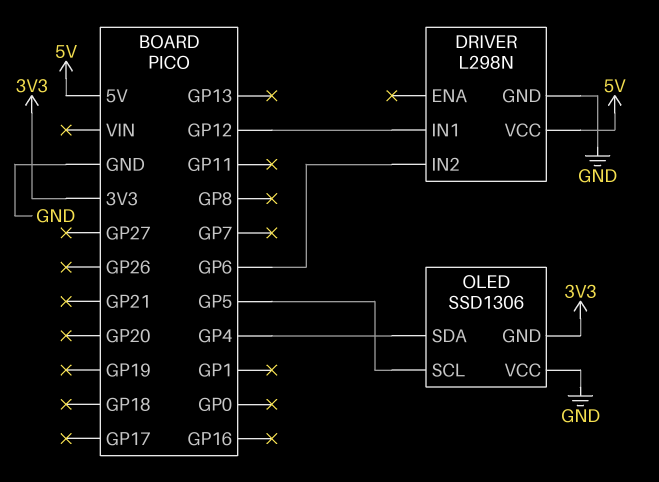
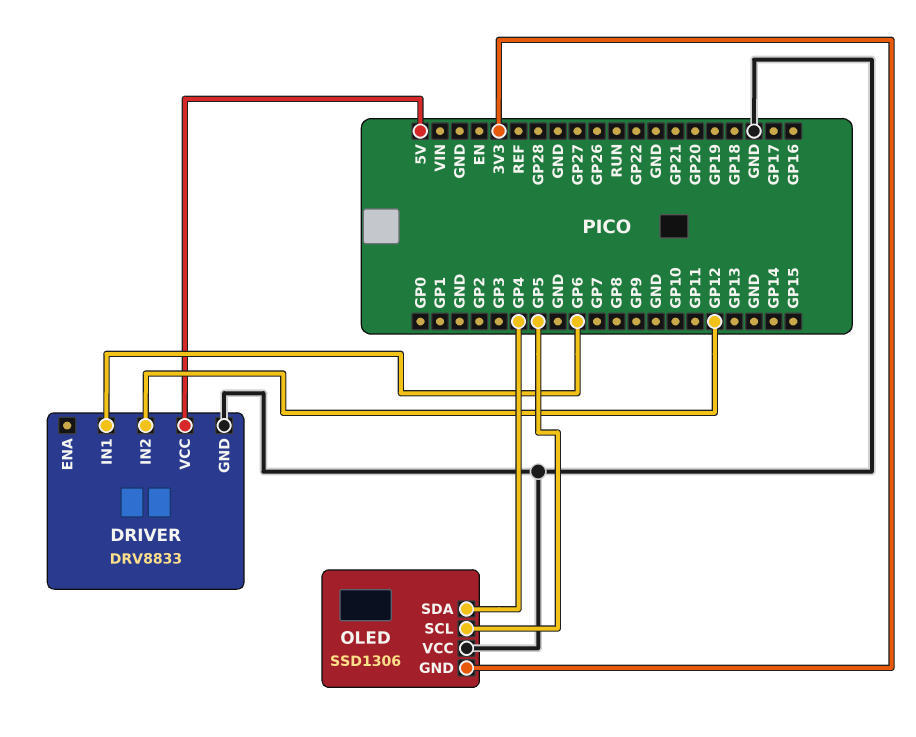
DRIVER: L298N -> DRV8833
DRIVER pin IN1: GP12 -> GP6
DRIVER pin IN2: GP6 -> GP12

